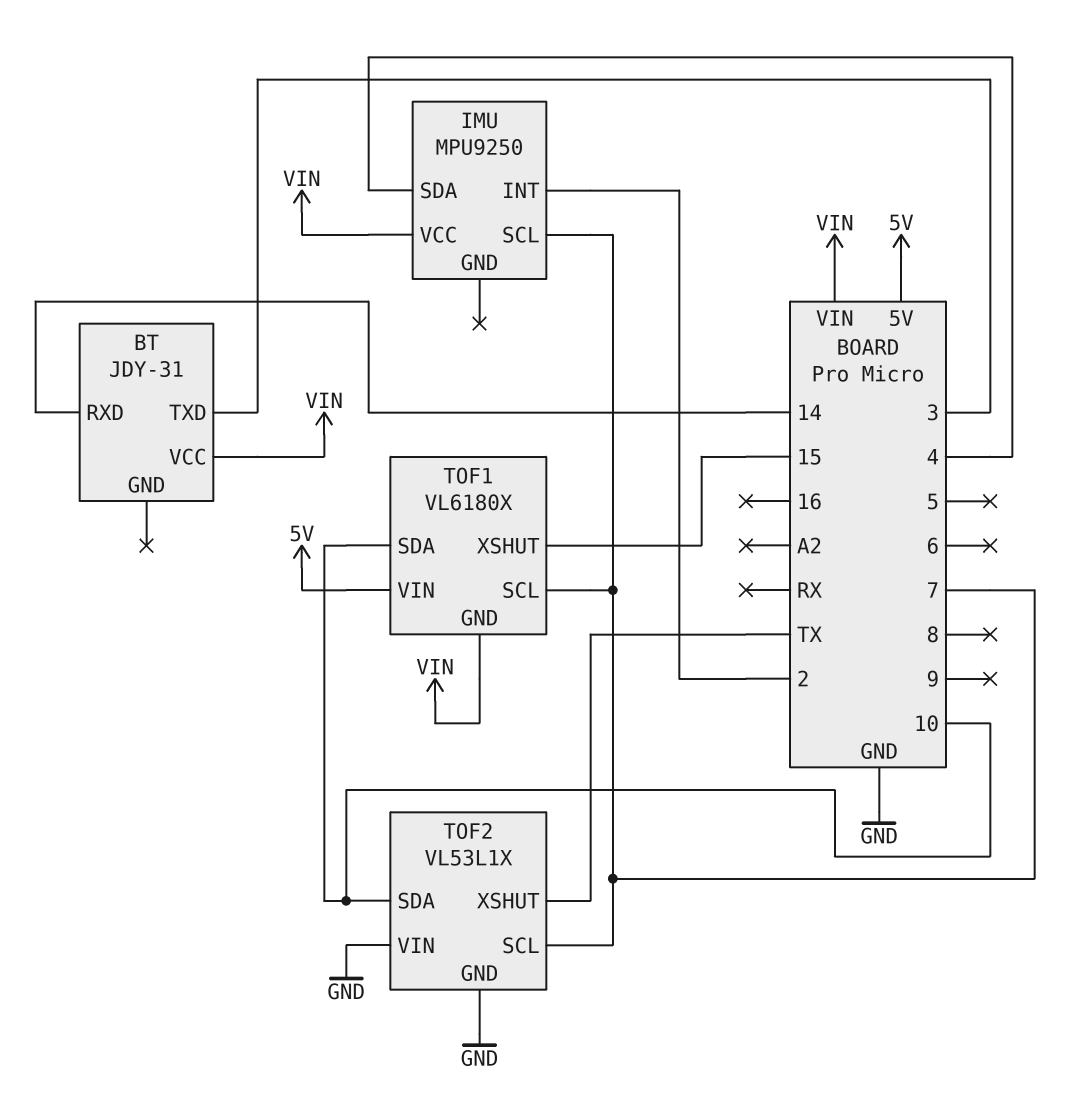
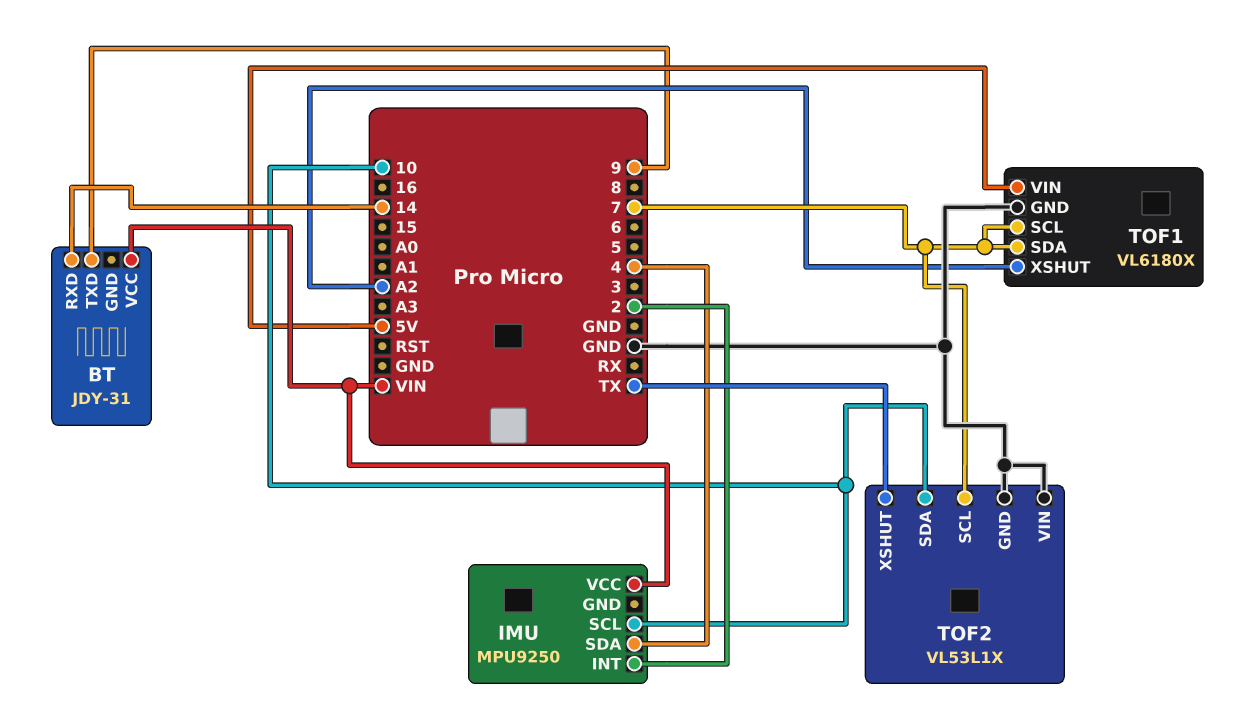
BT pin TXD: 3 -> 9
IMU pin SCL: 7 -> 10
TOF1 pin GND: VIN -> GND
TOF1 pin SDA: 10 -> 7
TOF1 pin XSHUT: 15 -> A2

